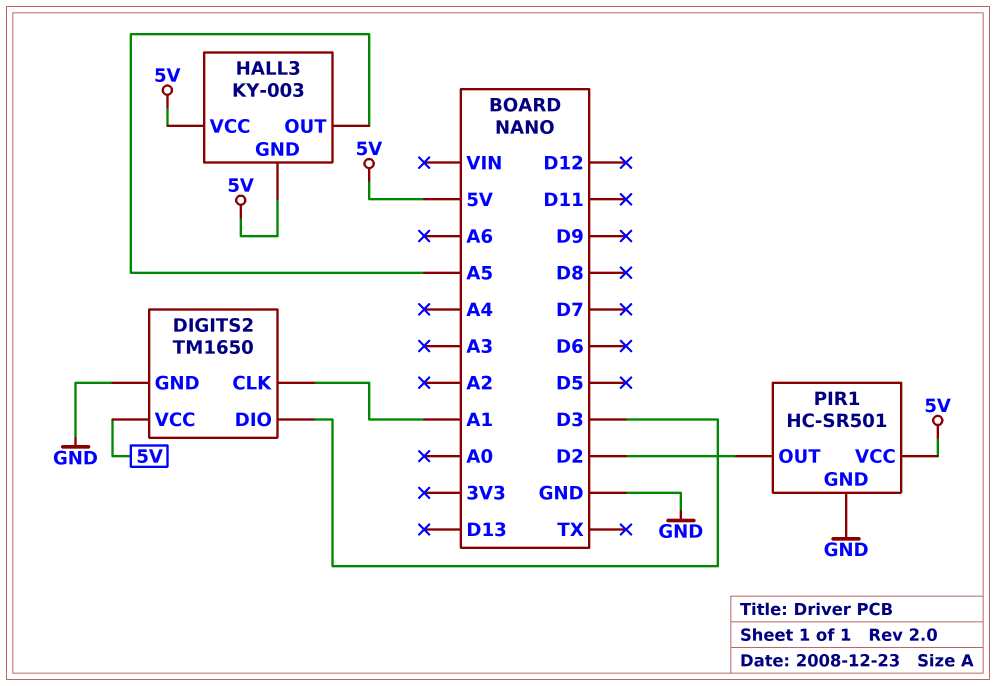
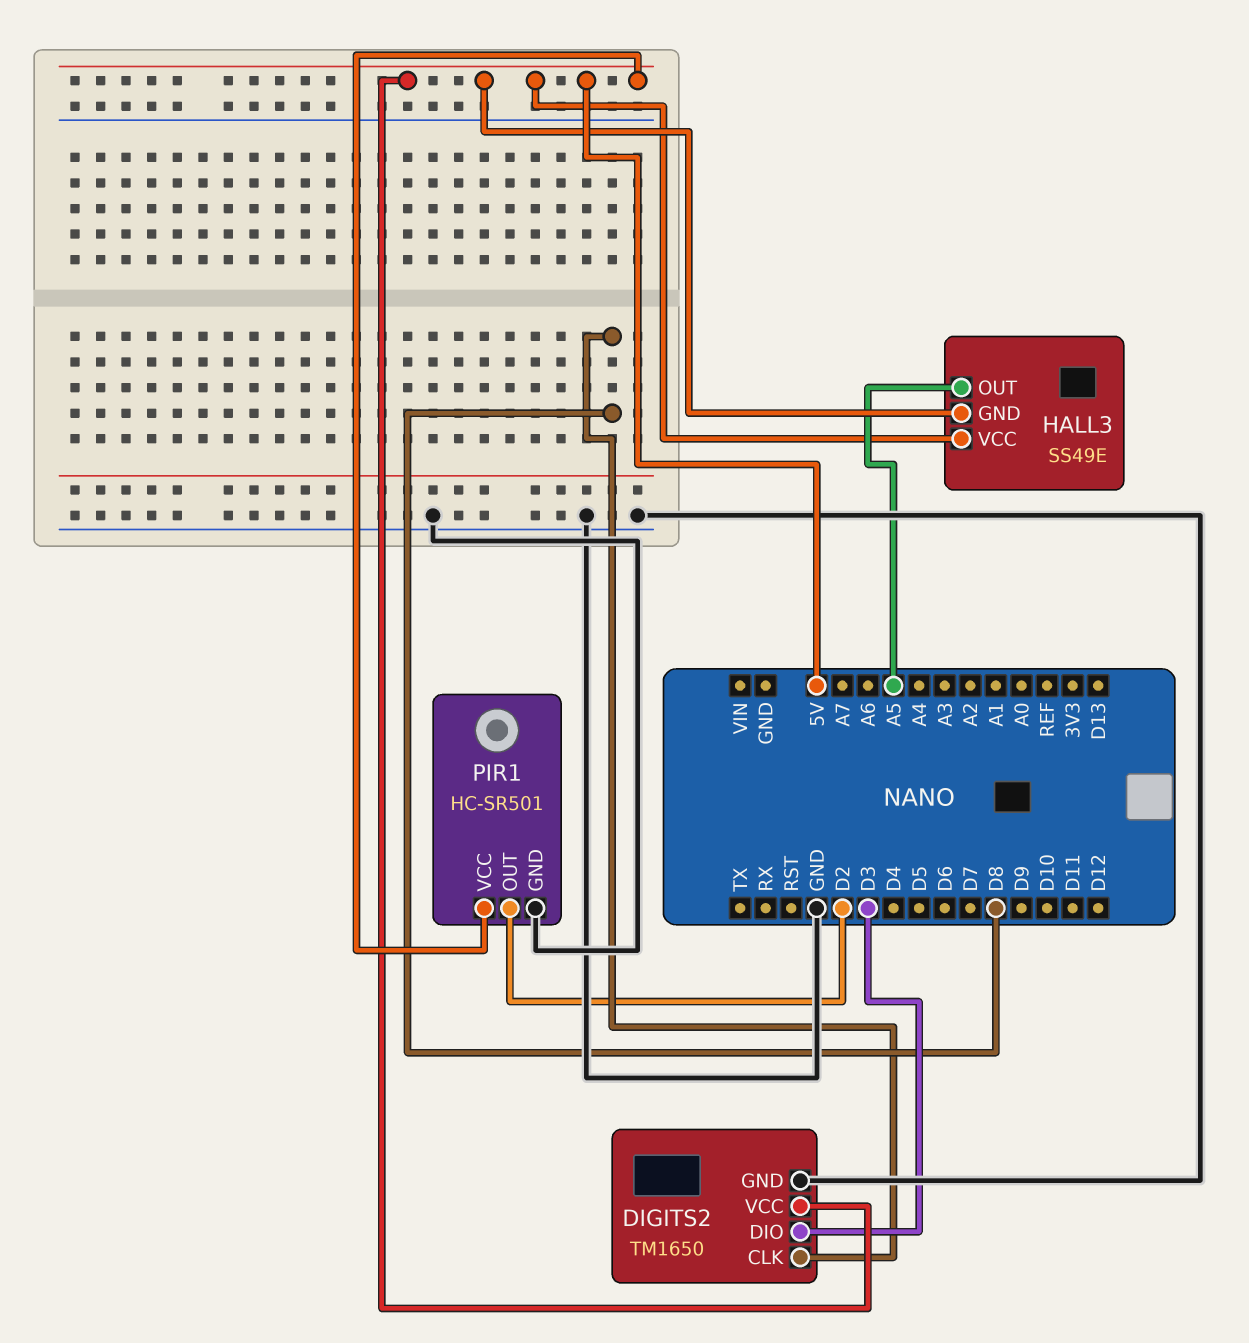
DIGITS2 pin CLK: A1 -> D8
HALL3: KY-003 -> SS49E

